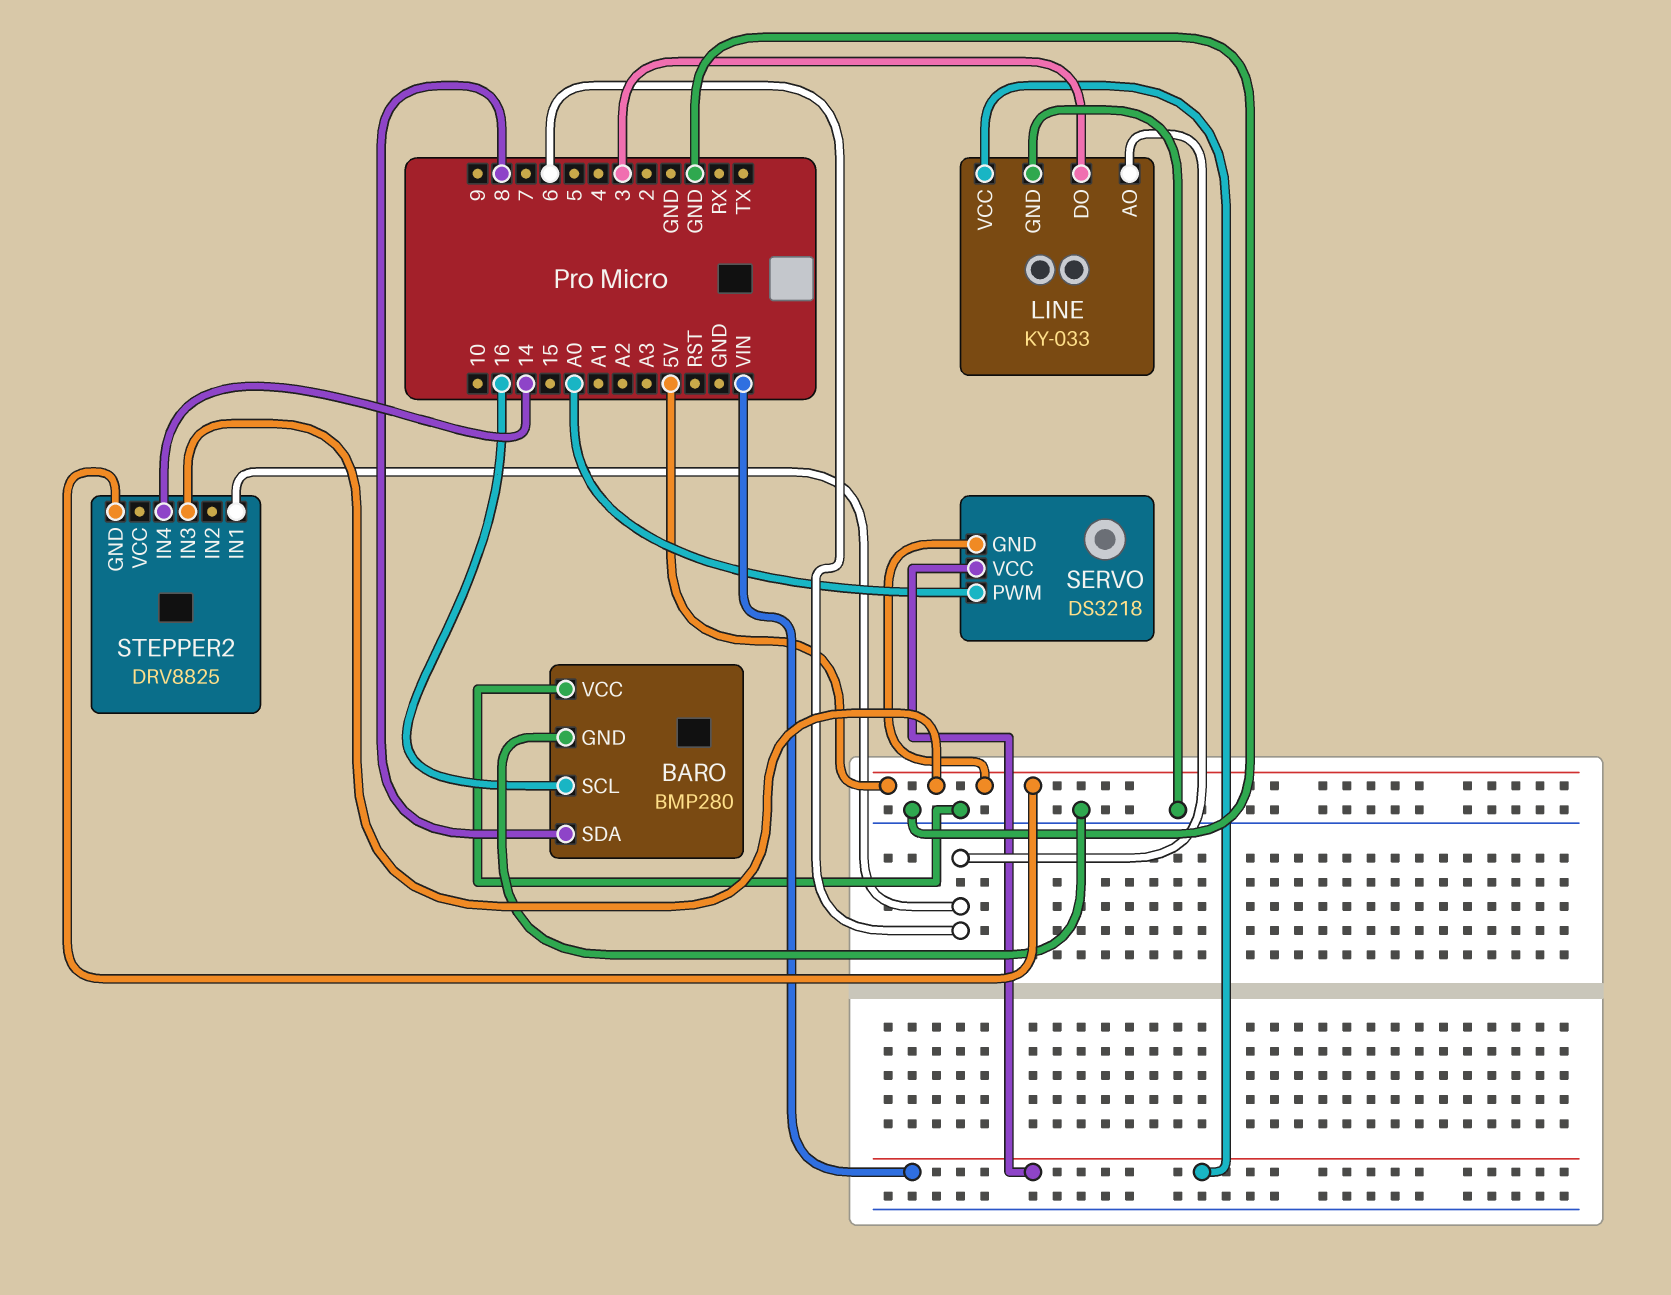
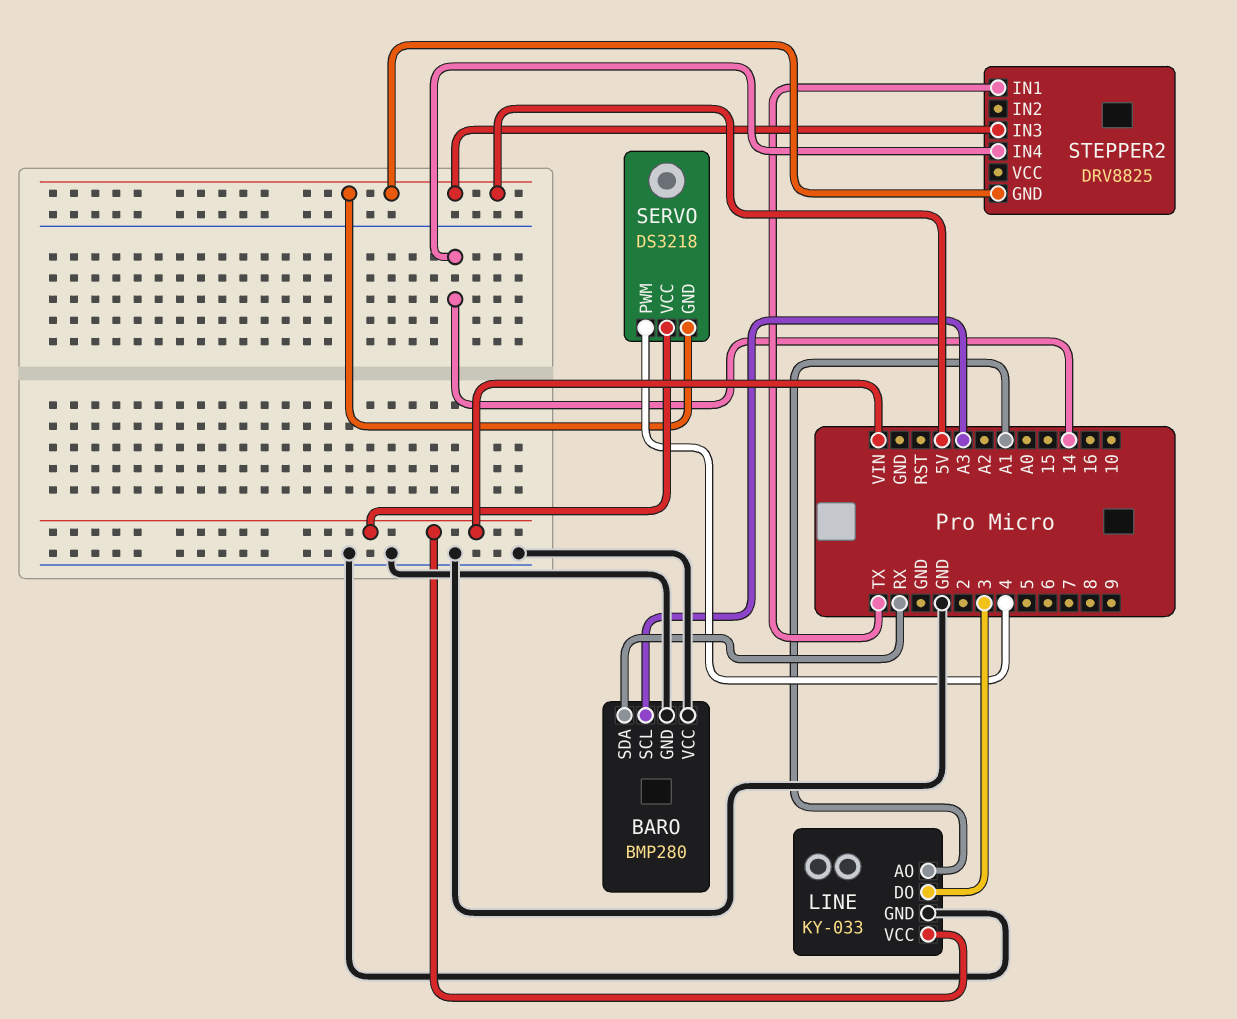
BARO pin SCL: 16 -> A3
BARO pin SDA: 8 -> RX
LINE pin AO: 6 -> A1
SERVO pin PWM: A0 -> 4
STEPPER2 pin IN1: 6 -> TX

